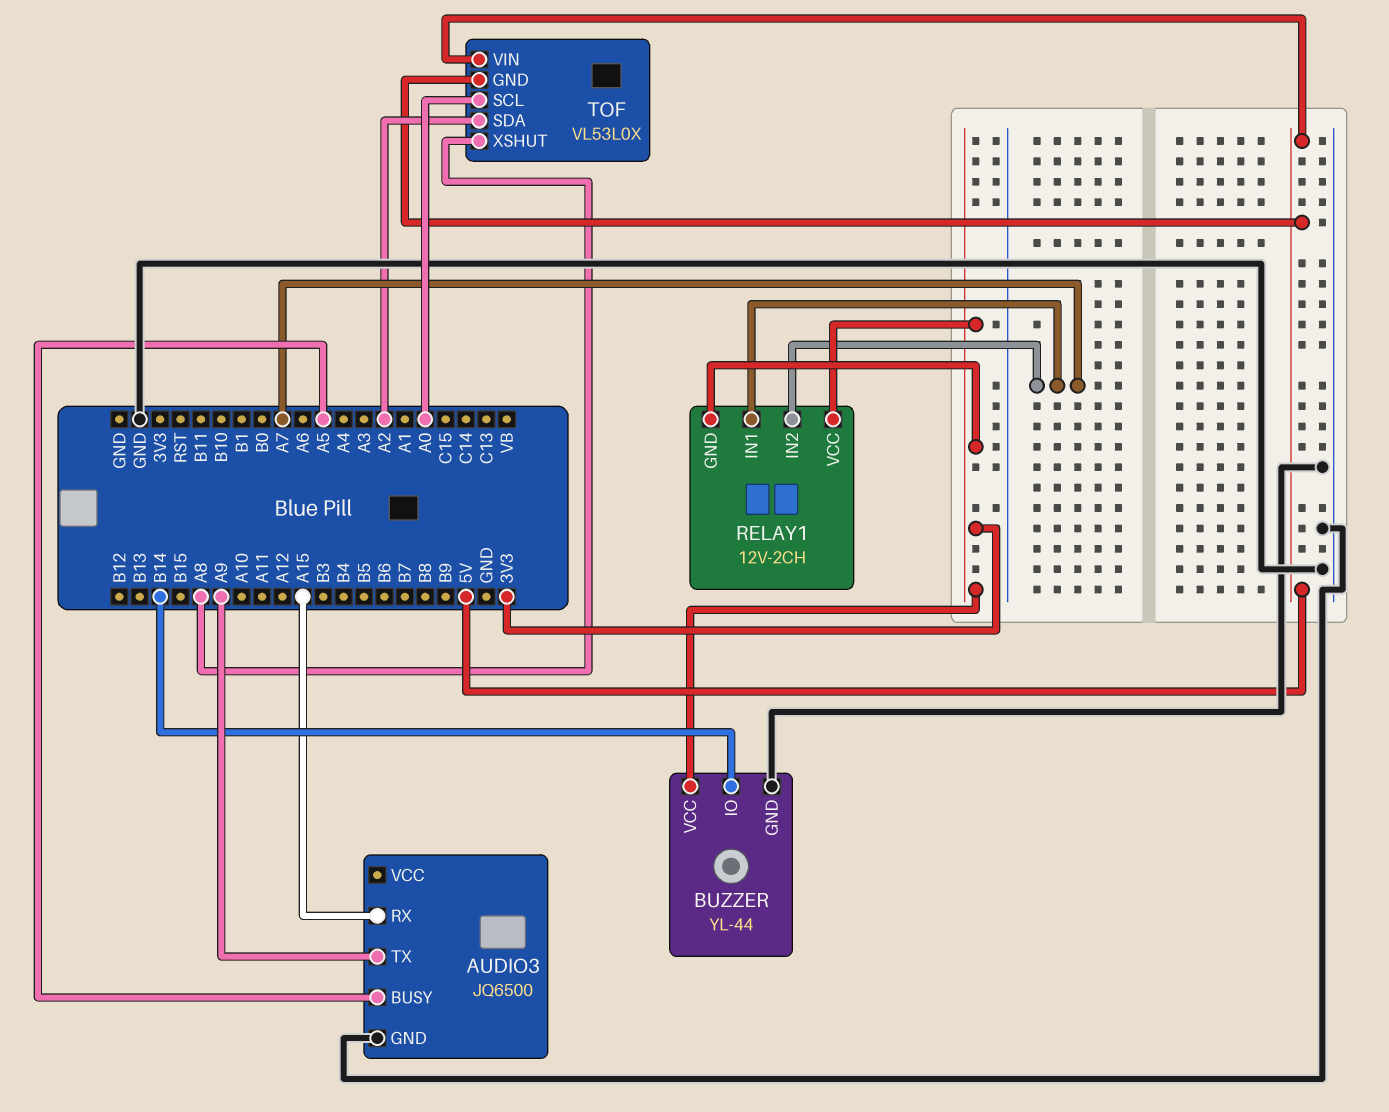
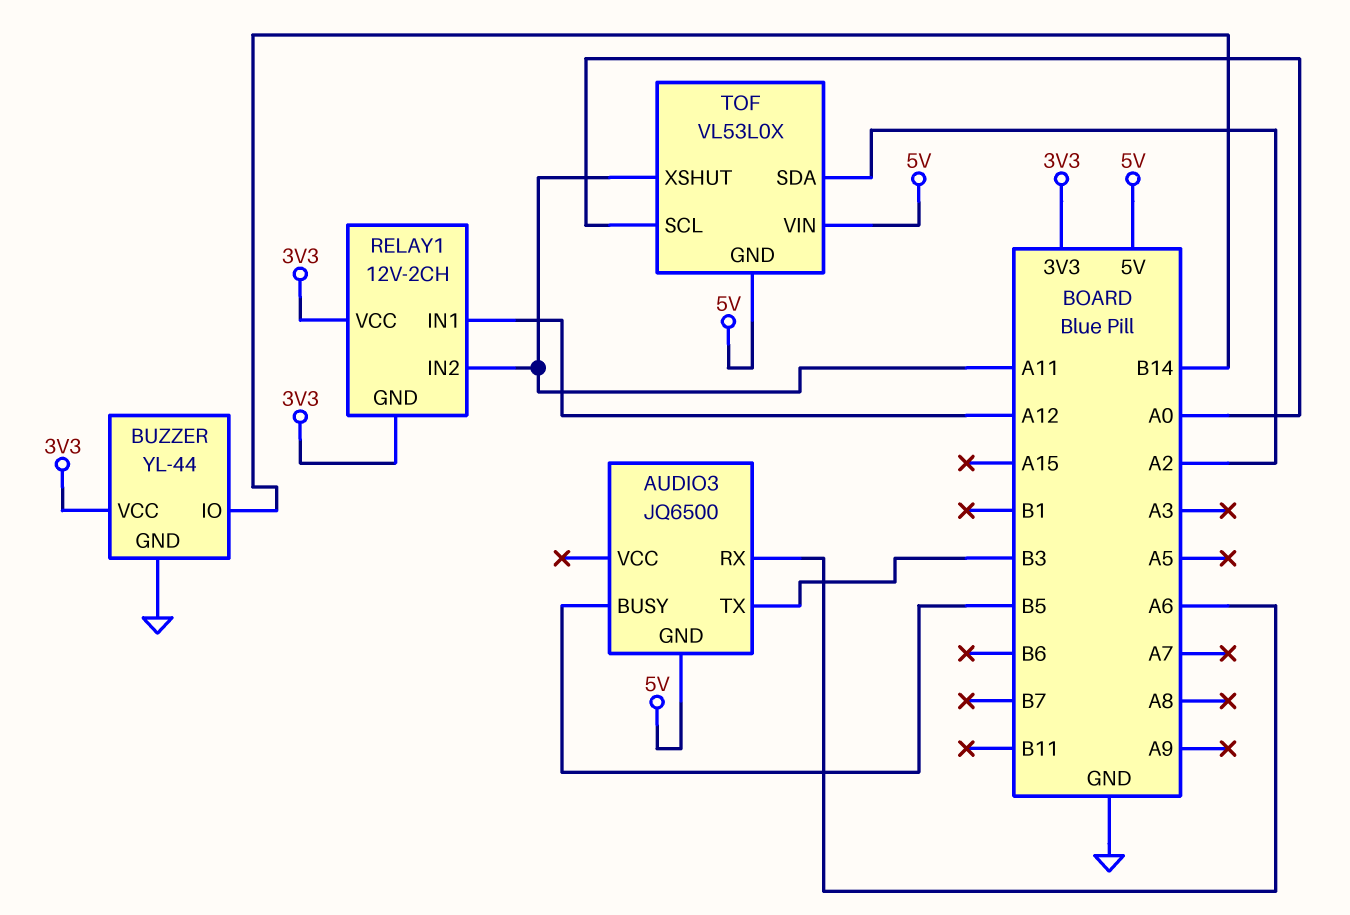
AUDIO3 pin BUSY: A5 -> B5
AUDIO3 pin GND: GND -> 5V
AUDIO3 pin RX: A15 -> A6
AUDIO3 pin TX: A9 -> B3
RELAY1 pin IN1: A7 -> A12
RELAY1 pin IN2: A7 -> A11
TOF pin XSHUT: A8 -> A11

